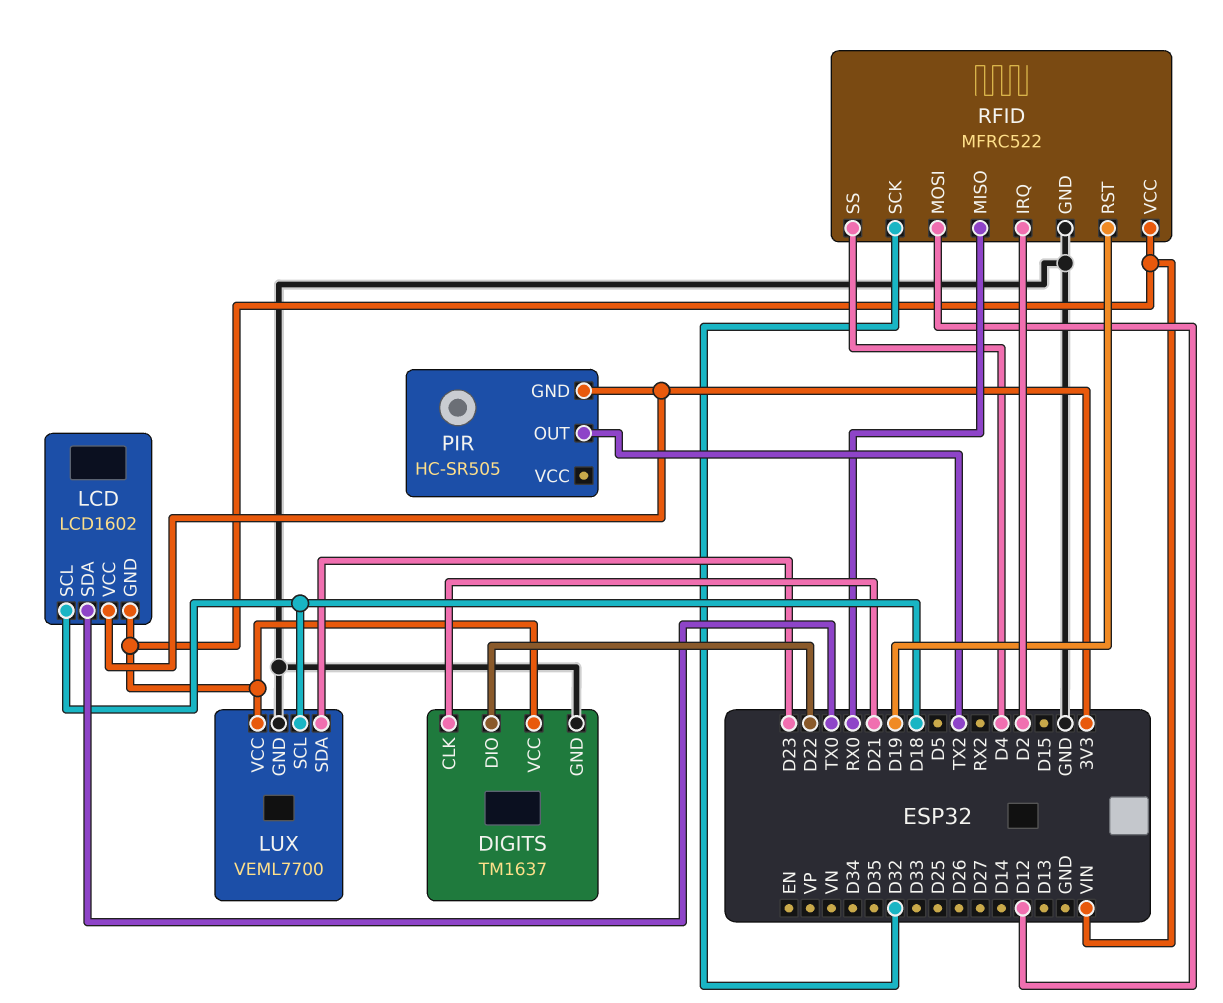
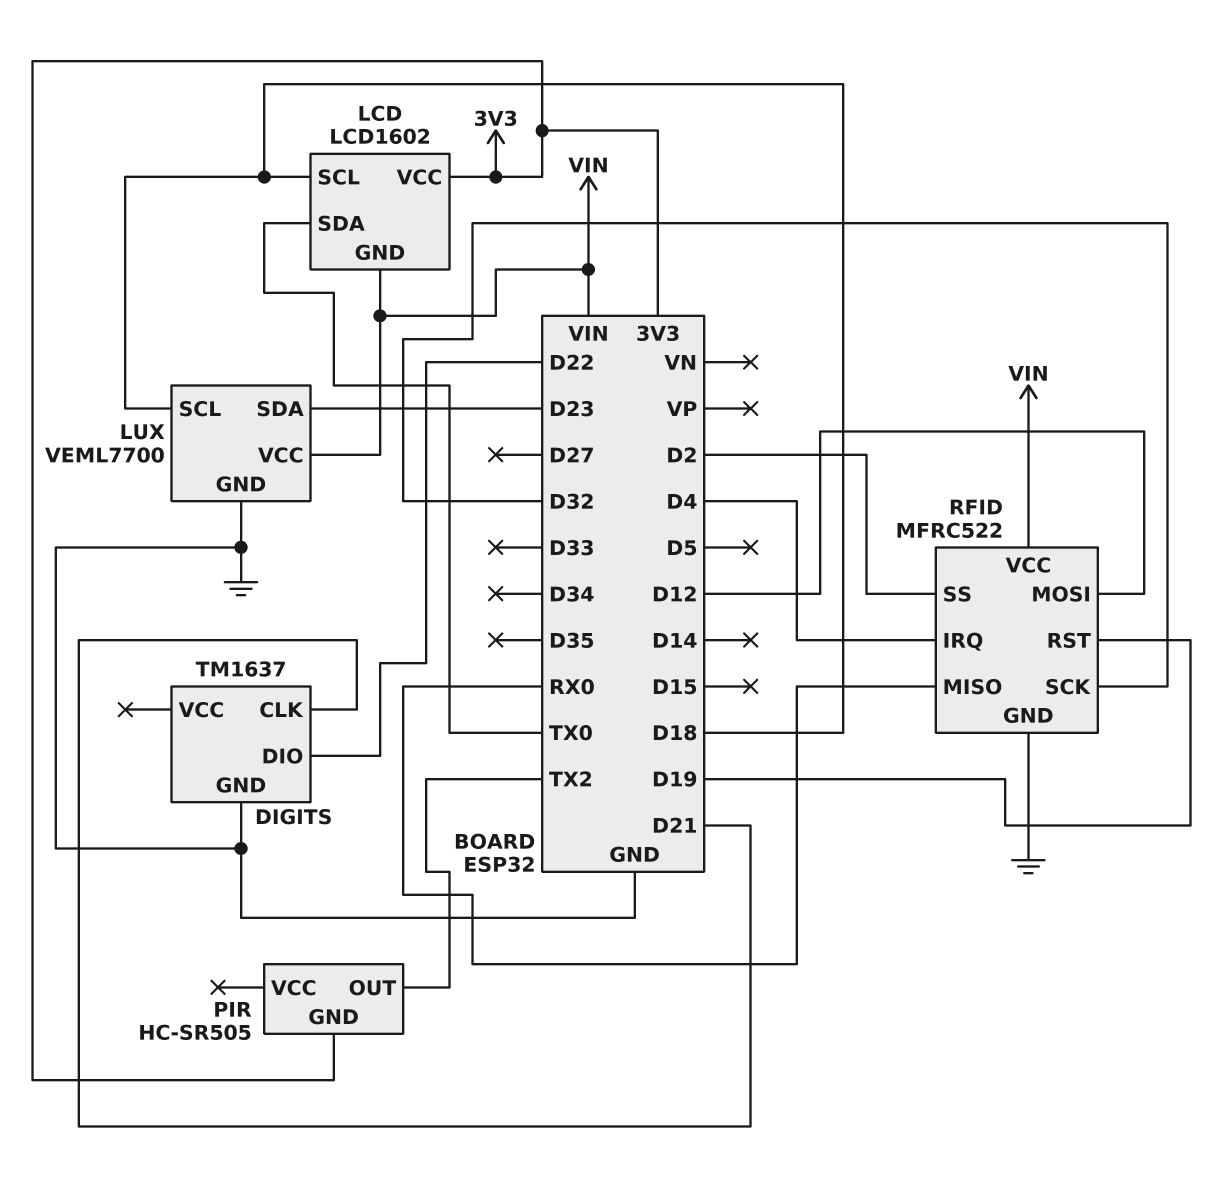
DIGITS pin VCC: VIN -> none
RFID pin IRQ: D2 -> D4
RFID pin SS: D4 -> D2

